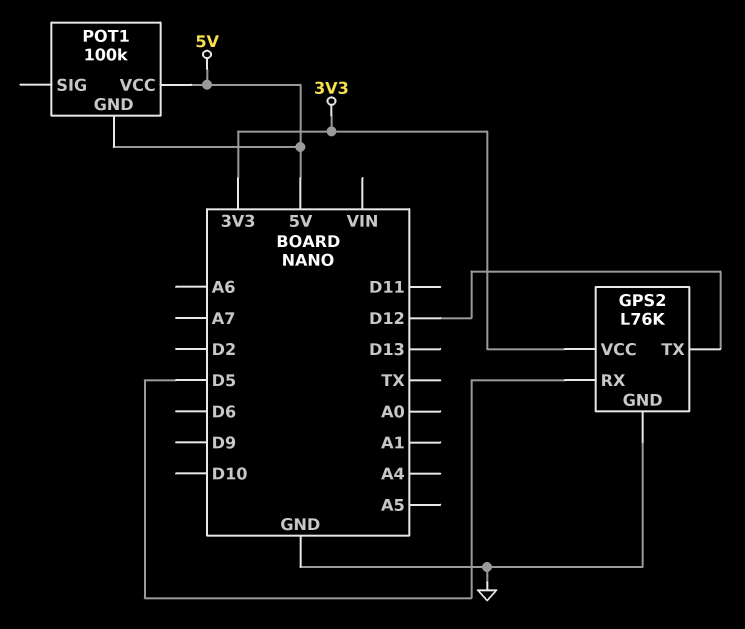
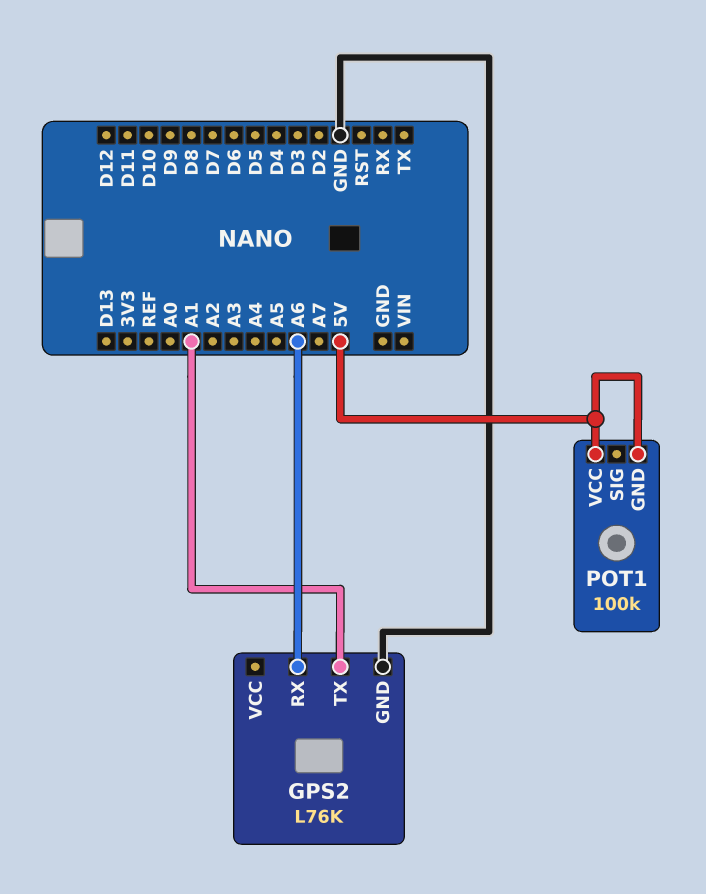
GPS2 pin RX: D5 -> A6
GPS2 pin TX: D12 -> A1
GPS2 pin VCC: 3V3 -> none

